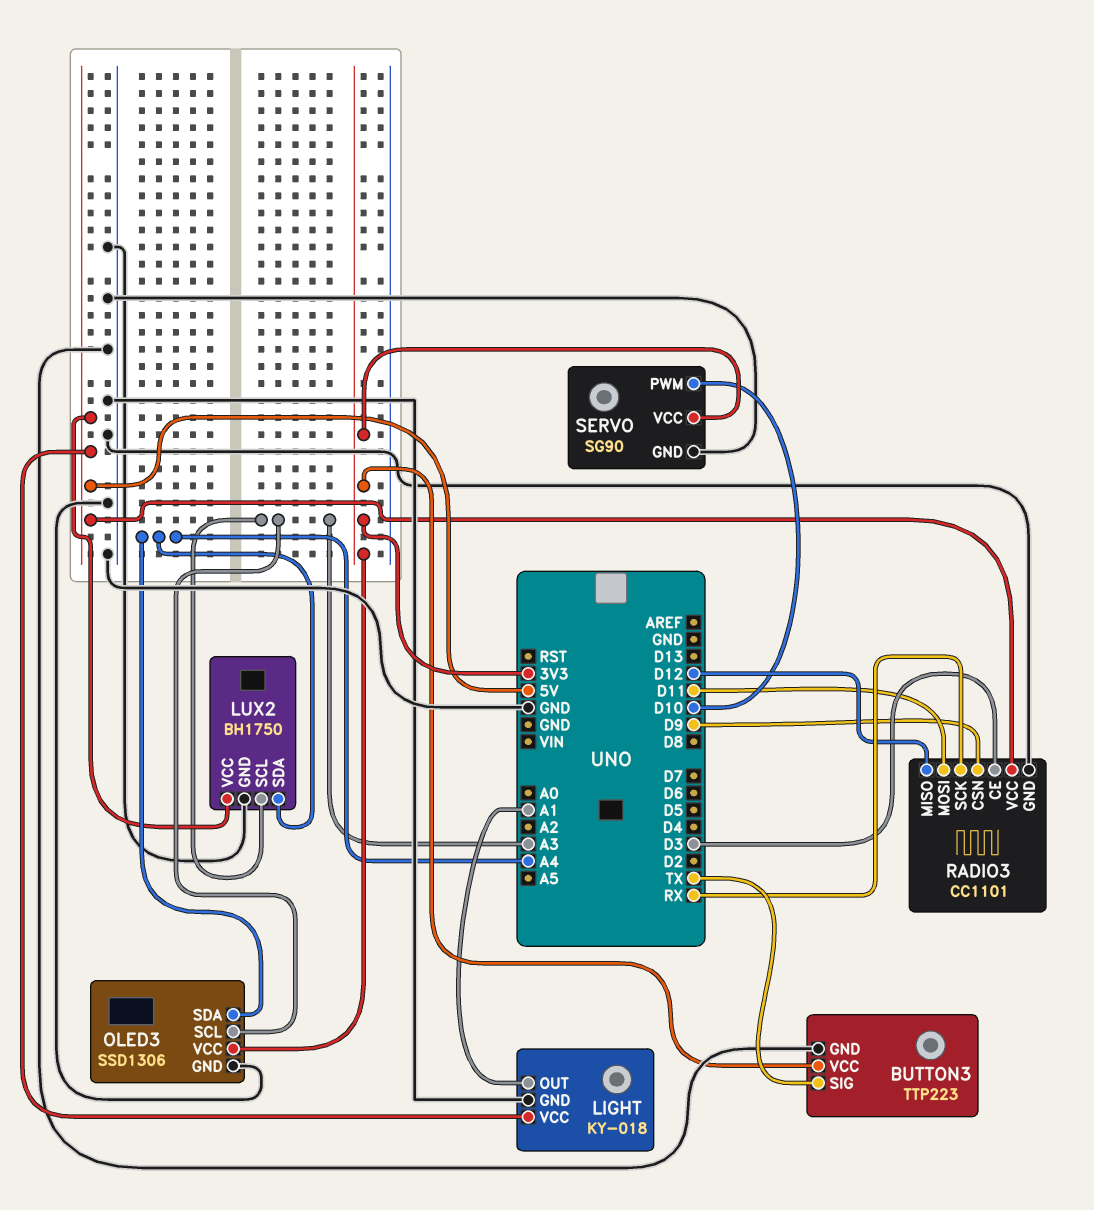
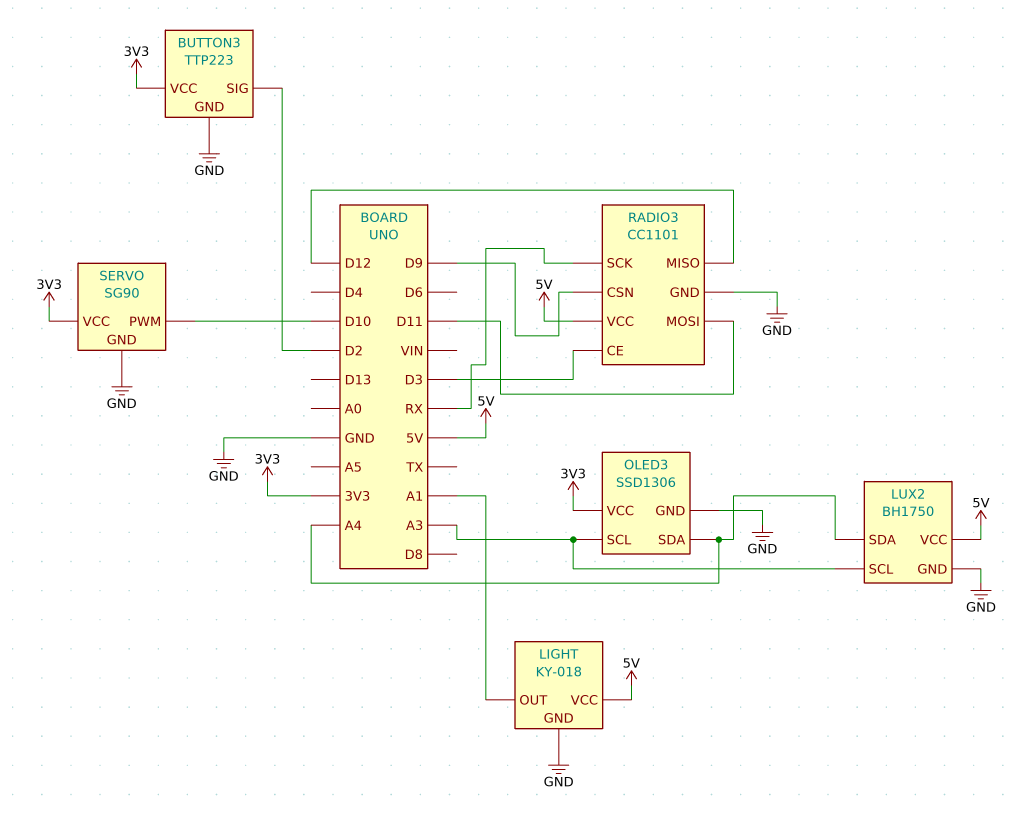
BUTTON3 pin SIG: TX -> D2

